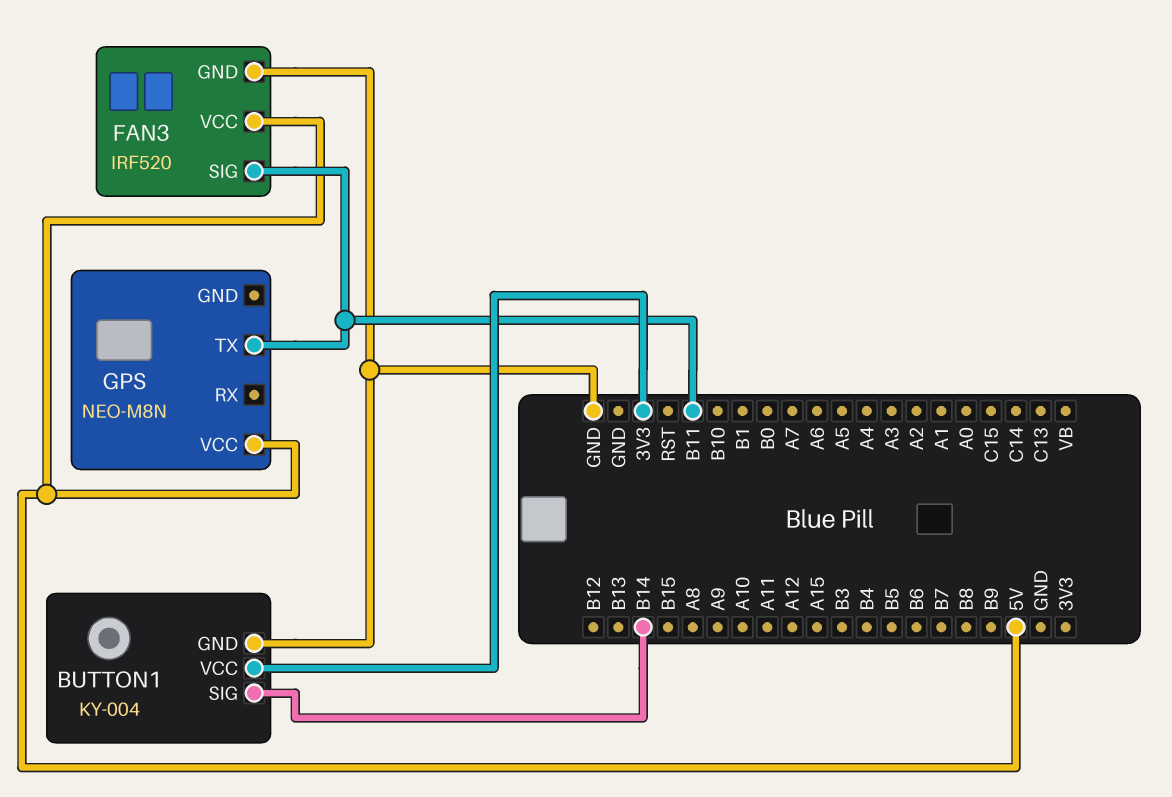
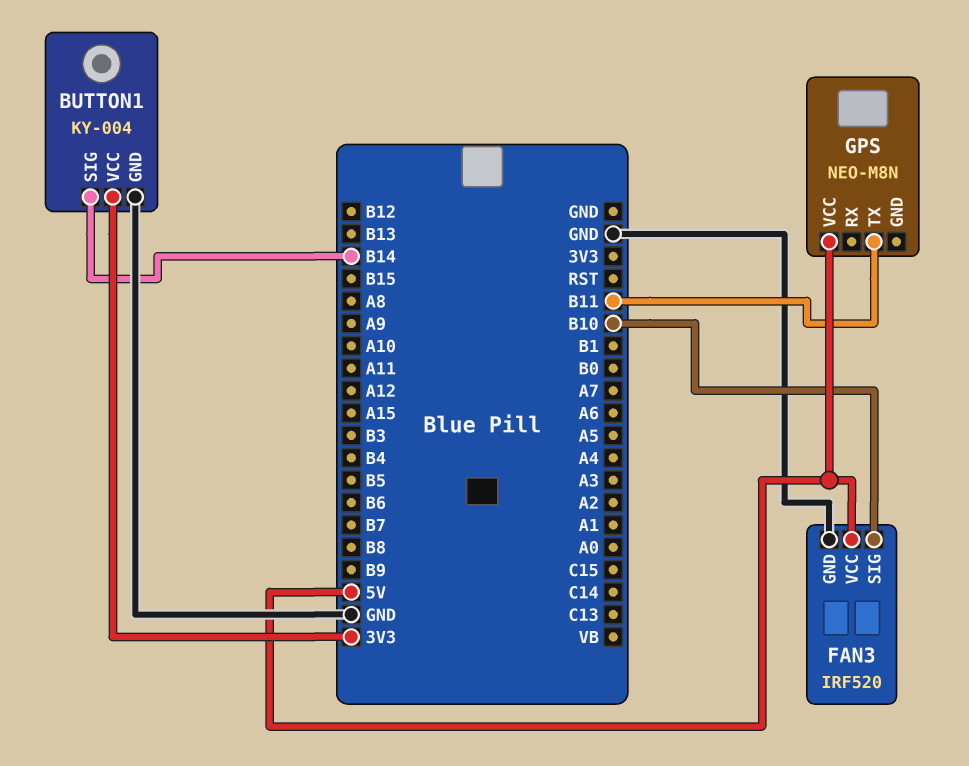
FAN3 pin SIG: B11 -> B10

